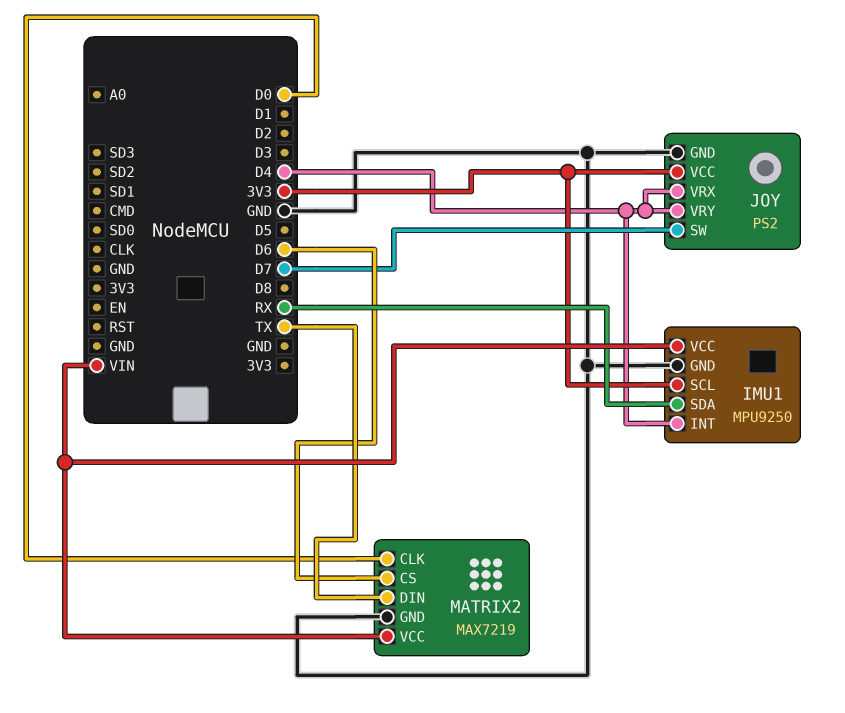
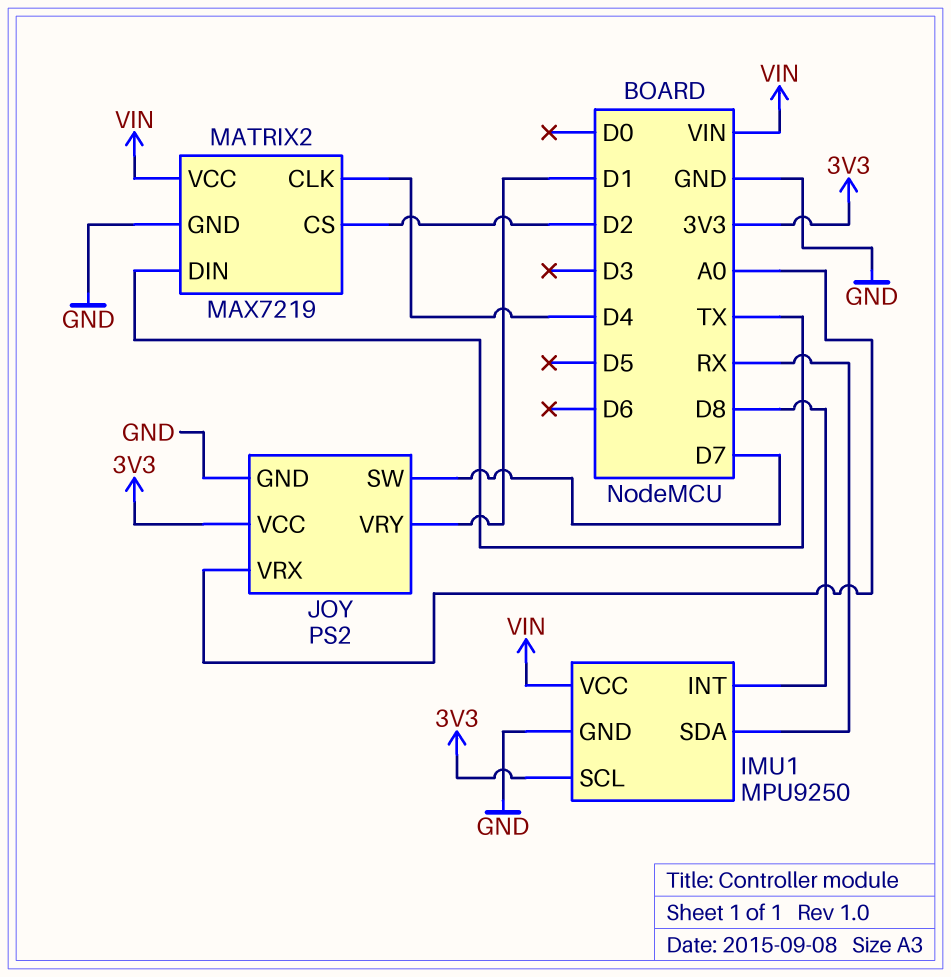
IMU1 pin INT: D4 -> D8
JOY pin VRX: D4 -> A0
JOY pin VRY: D4 -> D1
MATRIX2 pin CLK: D0 -> D4
MATRIX2 pin CS: D6 -> D2

